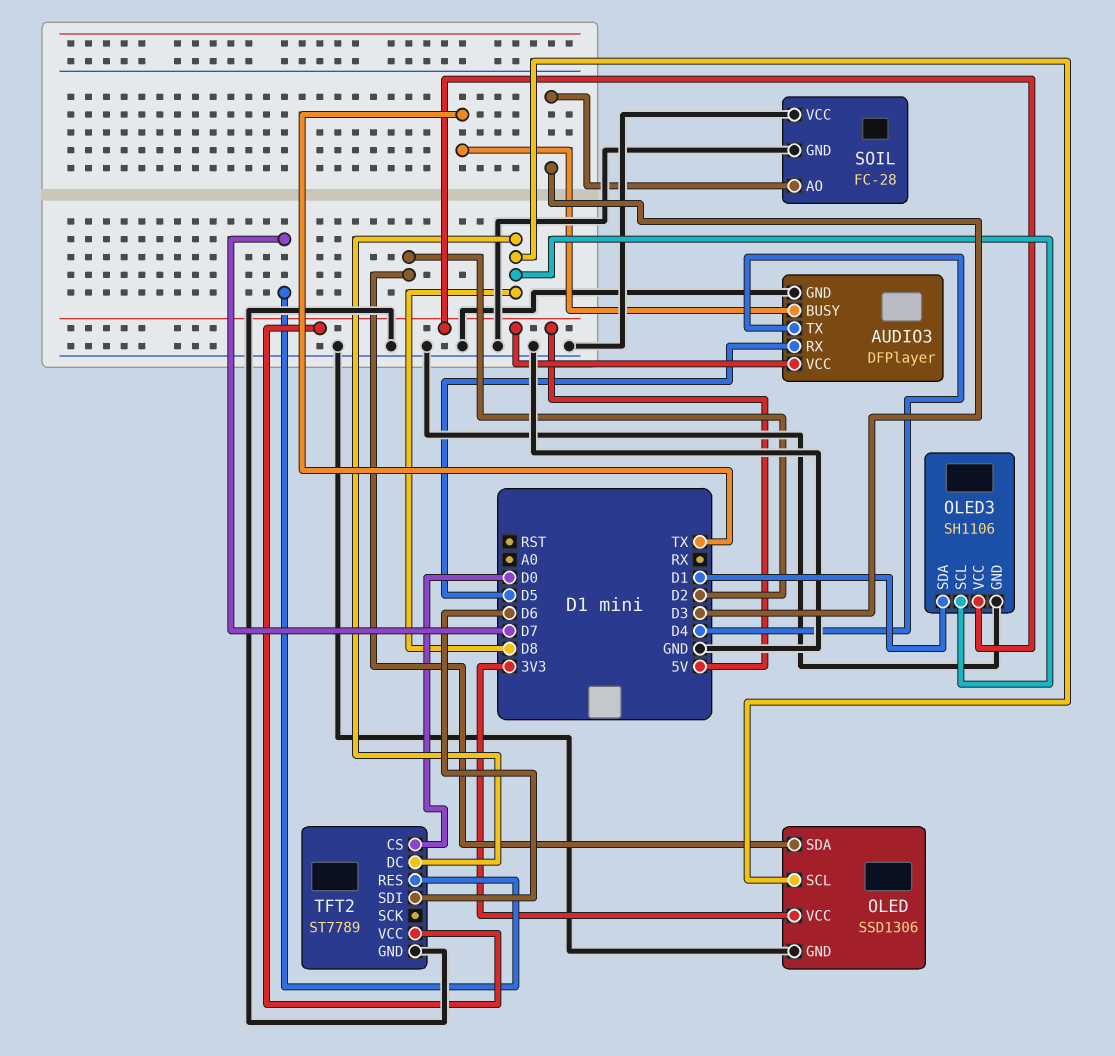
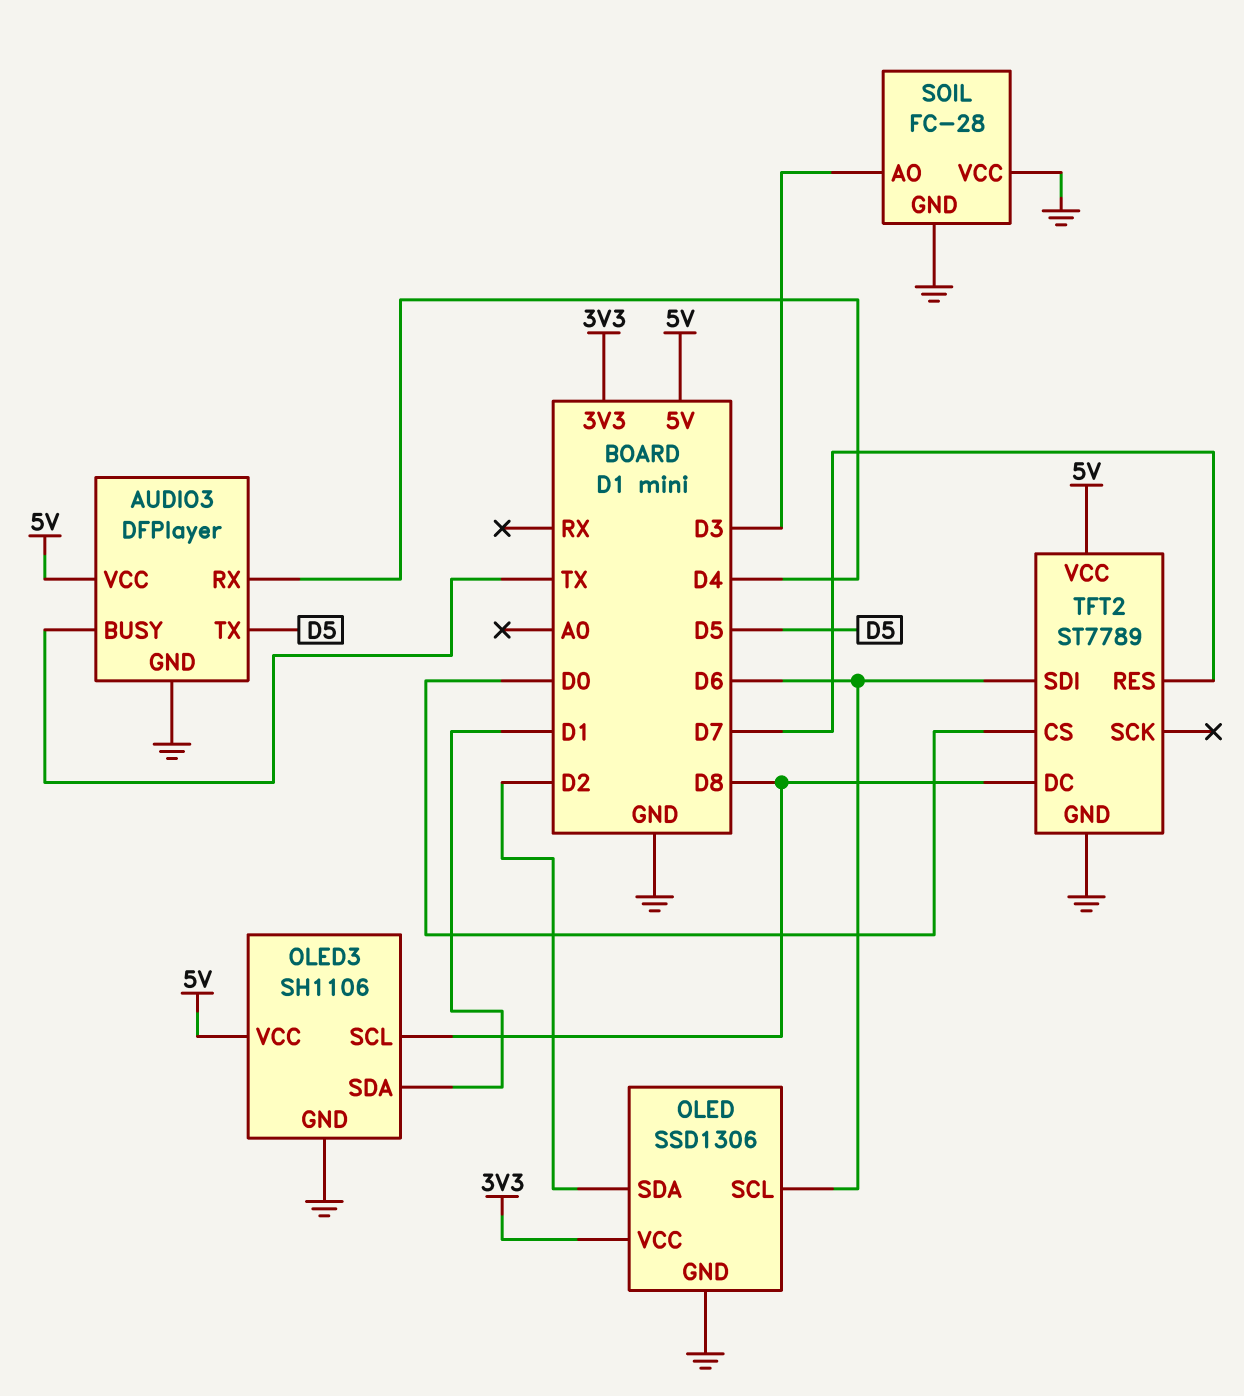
AUDIO3 pin RX: D5 -> D4
AUDIO3 pin TX: D4 -> D5
OLED pin SCL: D8 -> D6

